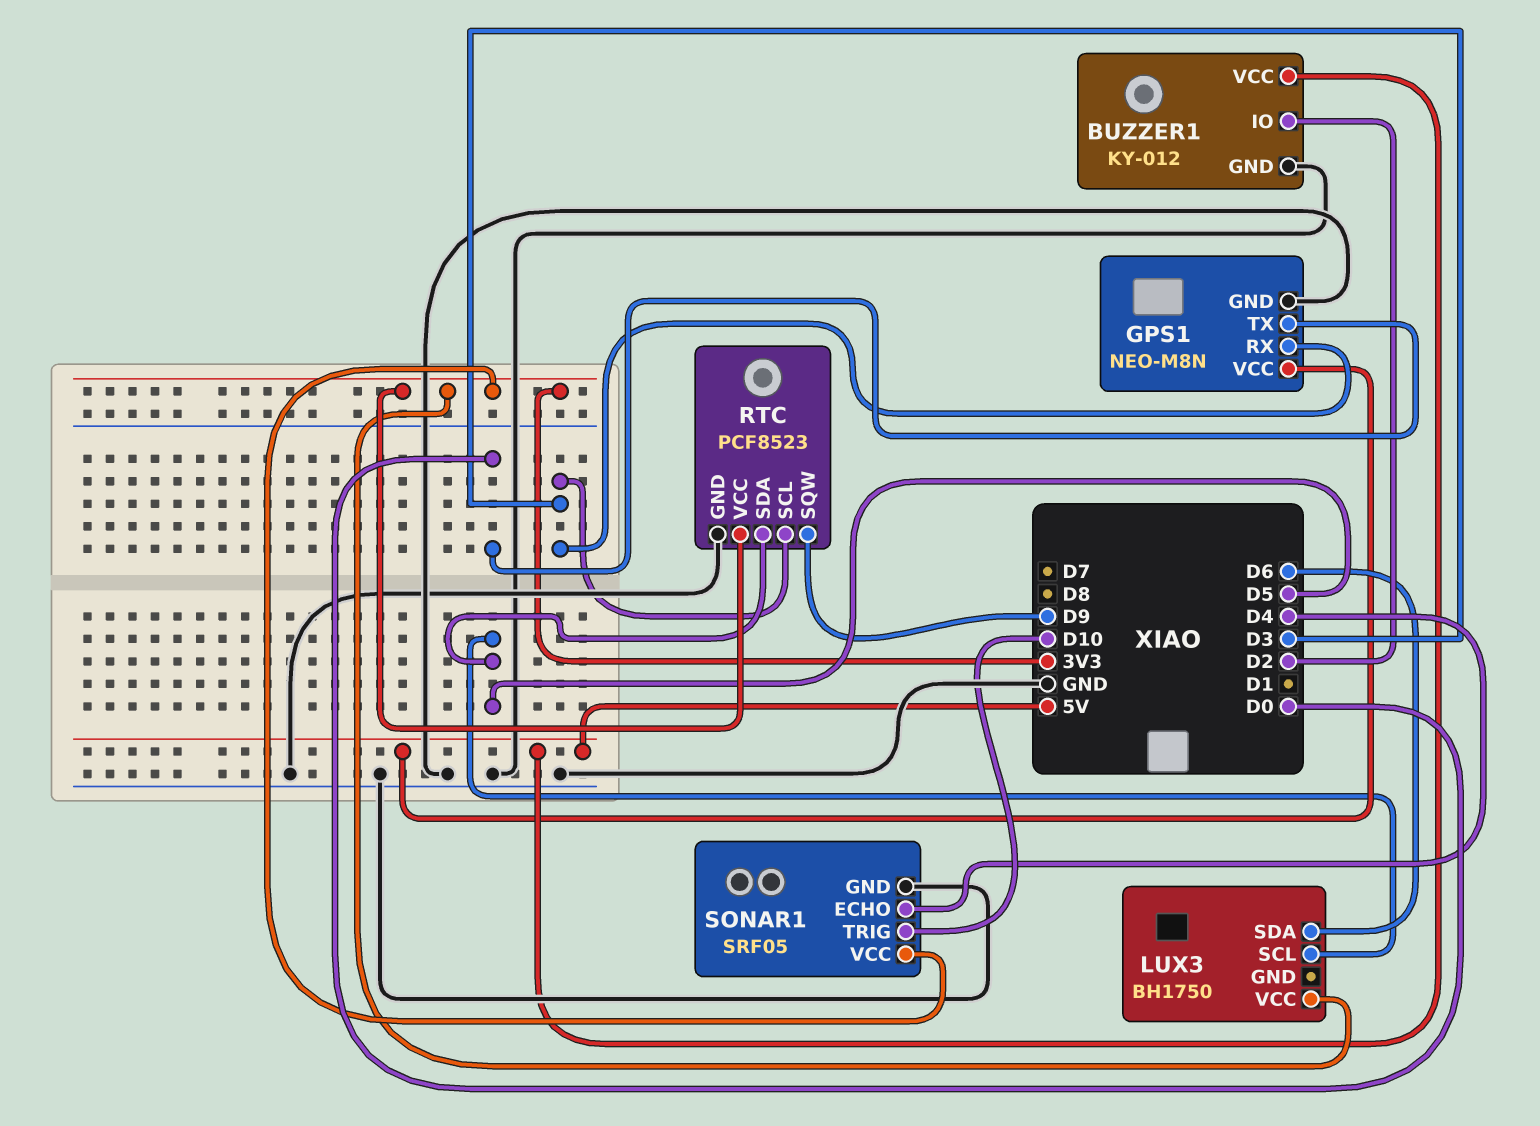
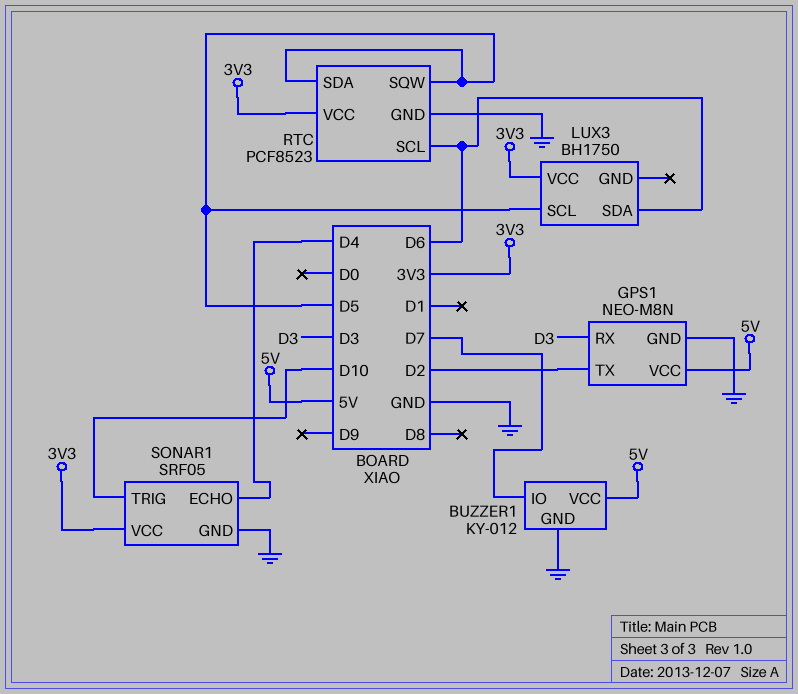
BUZZER1 pin IO: D2 -> D7
GPS1 pin TX: D0 -> D2
RTC pin SCL: D3 -> D6
RTC pin SQW: D9 -> D5

